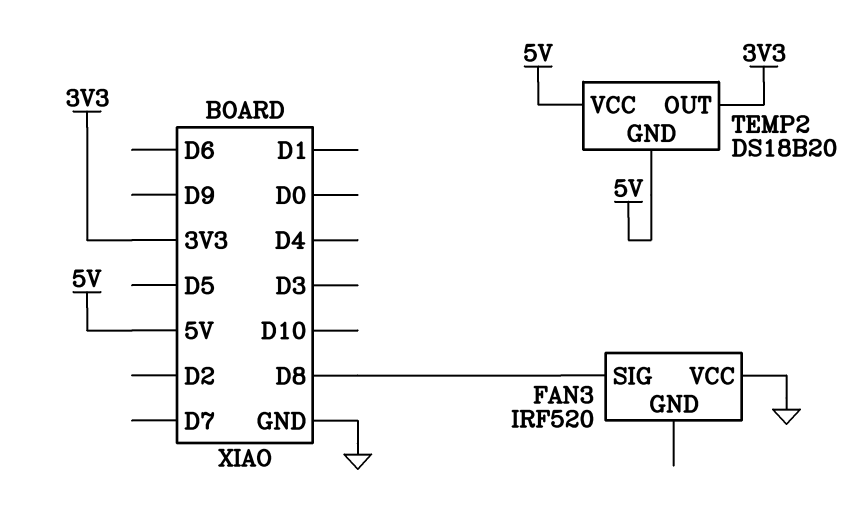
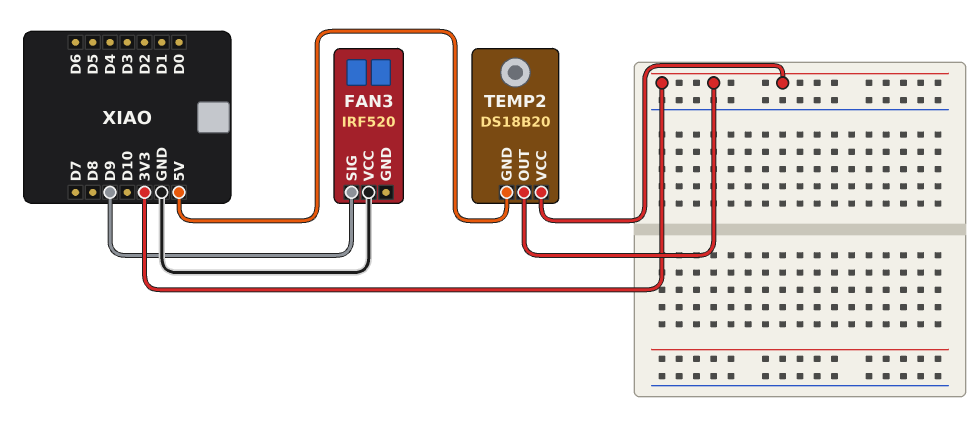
FAN3 pin SIG: D8 -> D9
TEMP2 pin VCC: 5V -> 3V3

